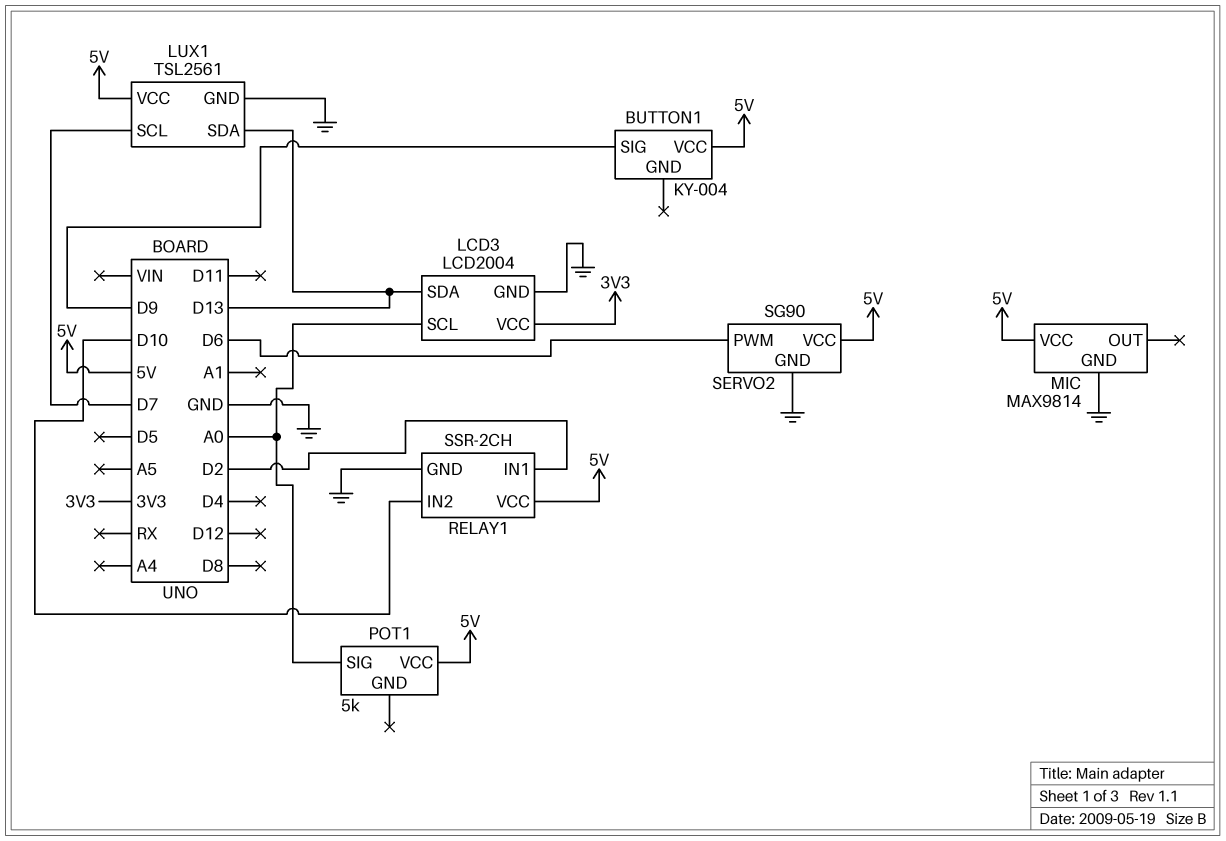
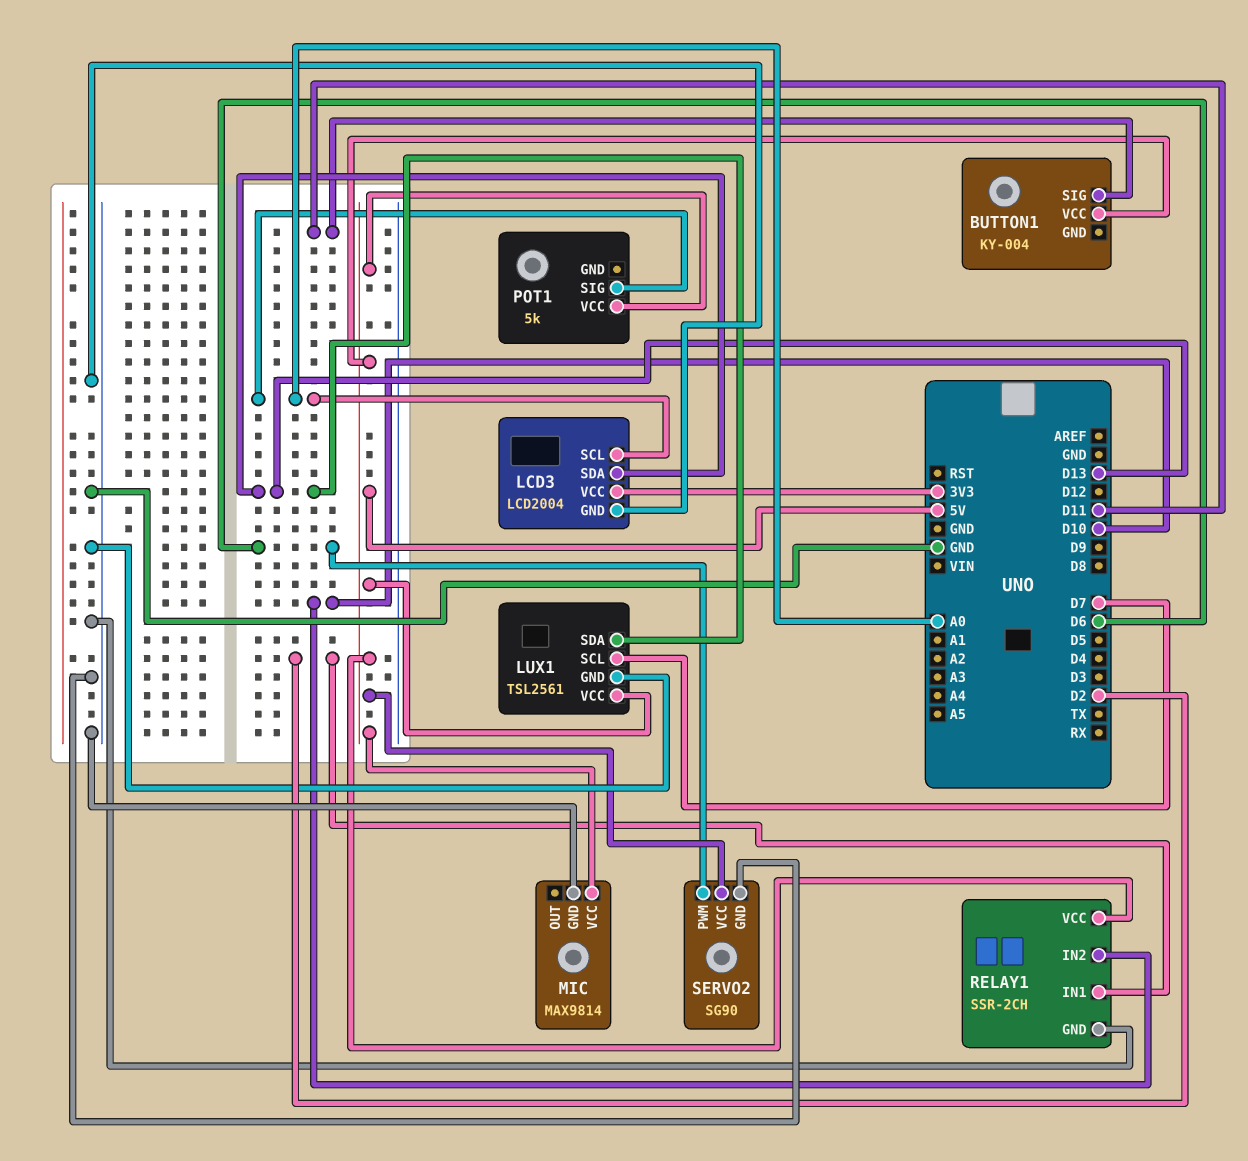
BUTTON1 pin SIG: D9 -> D11

